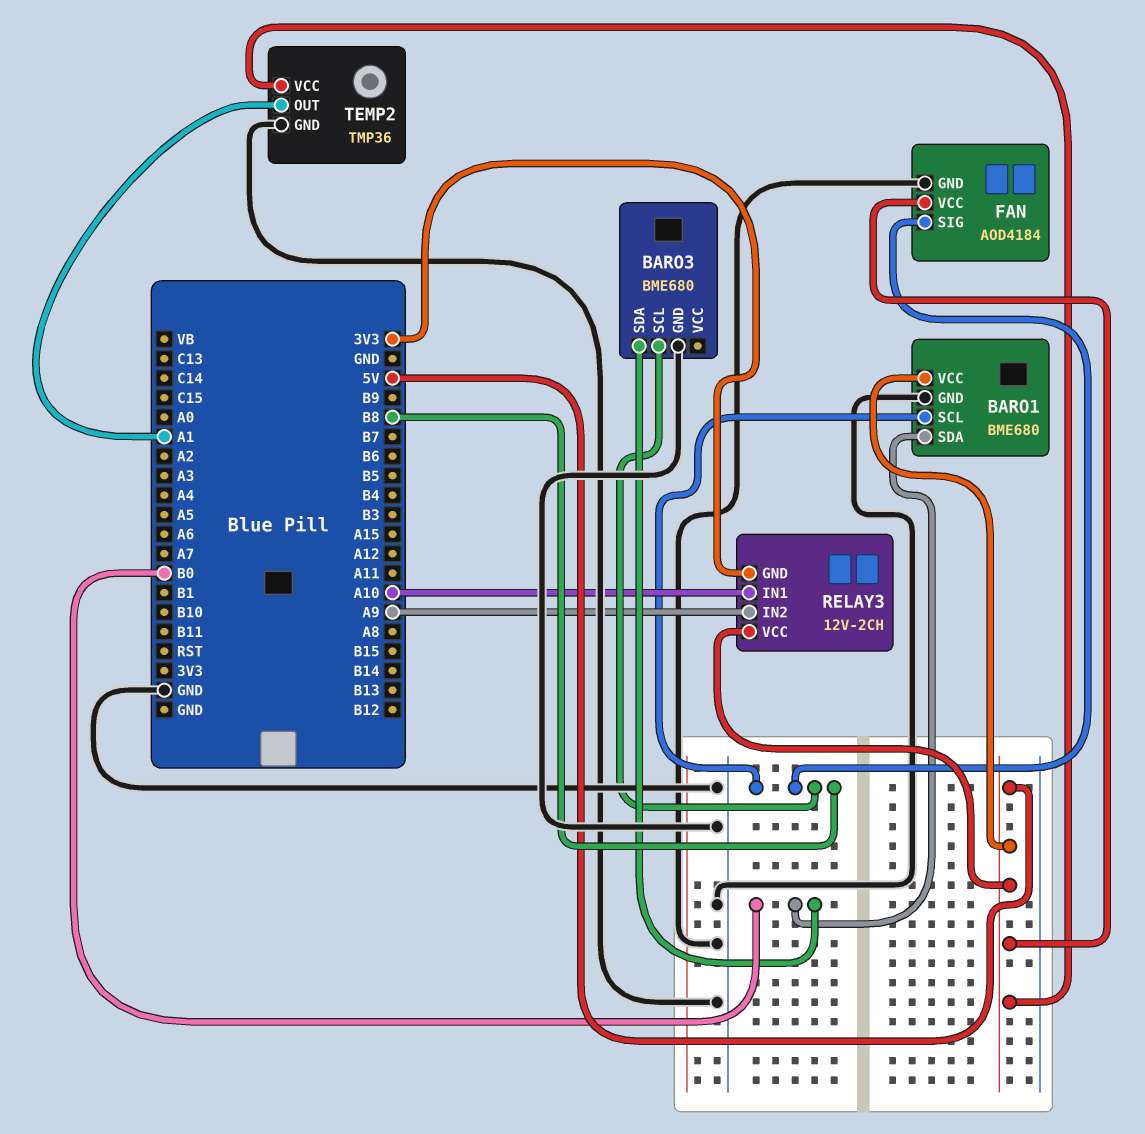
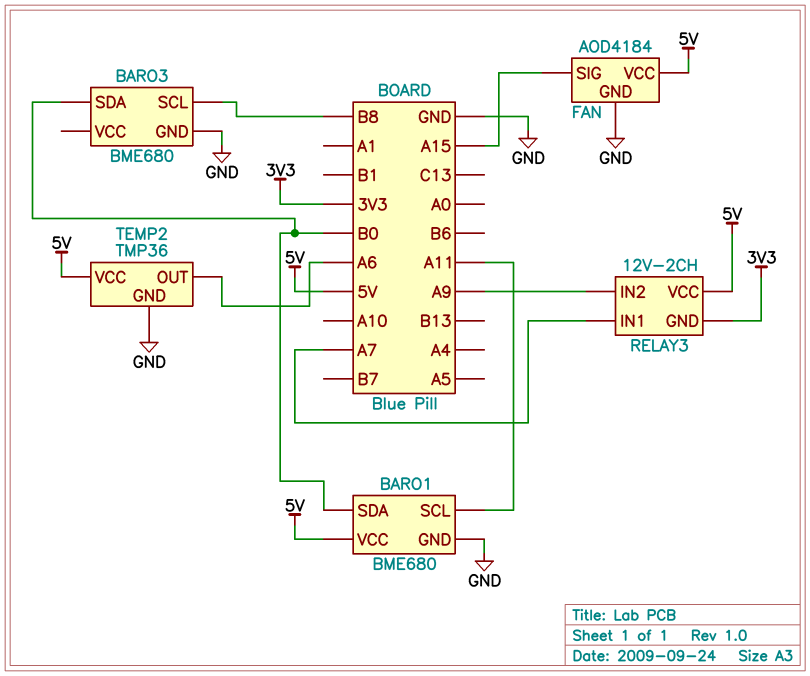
BARO1 pin SCL: B8 -> A11
FAN pin SIG: B8 -> A15
RELAY3 pin IN1: A10 -> A7
TEMP2 pin OUT: A1 -> A6

